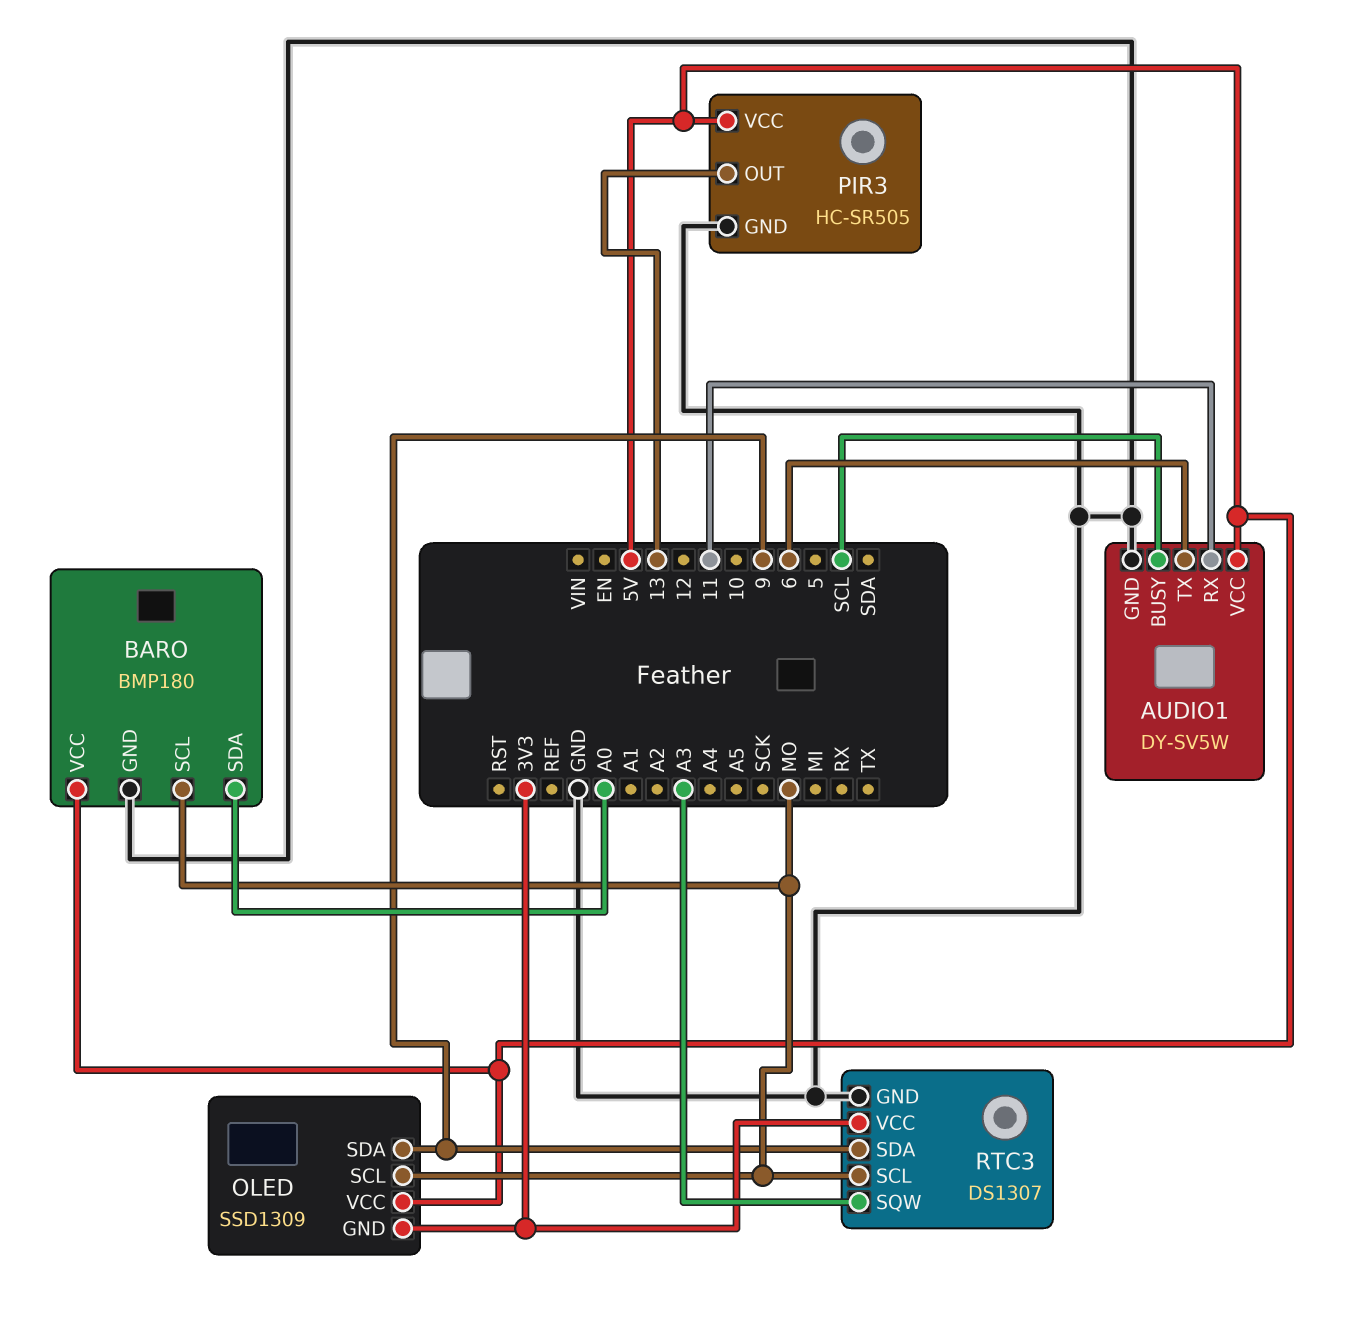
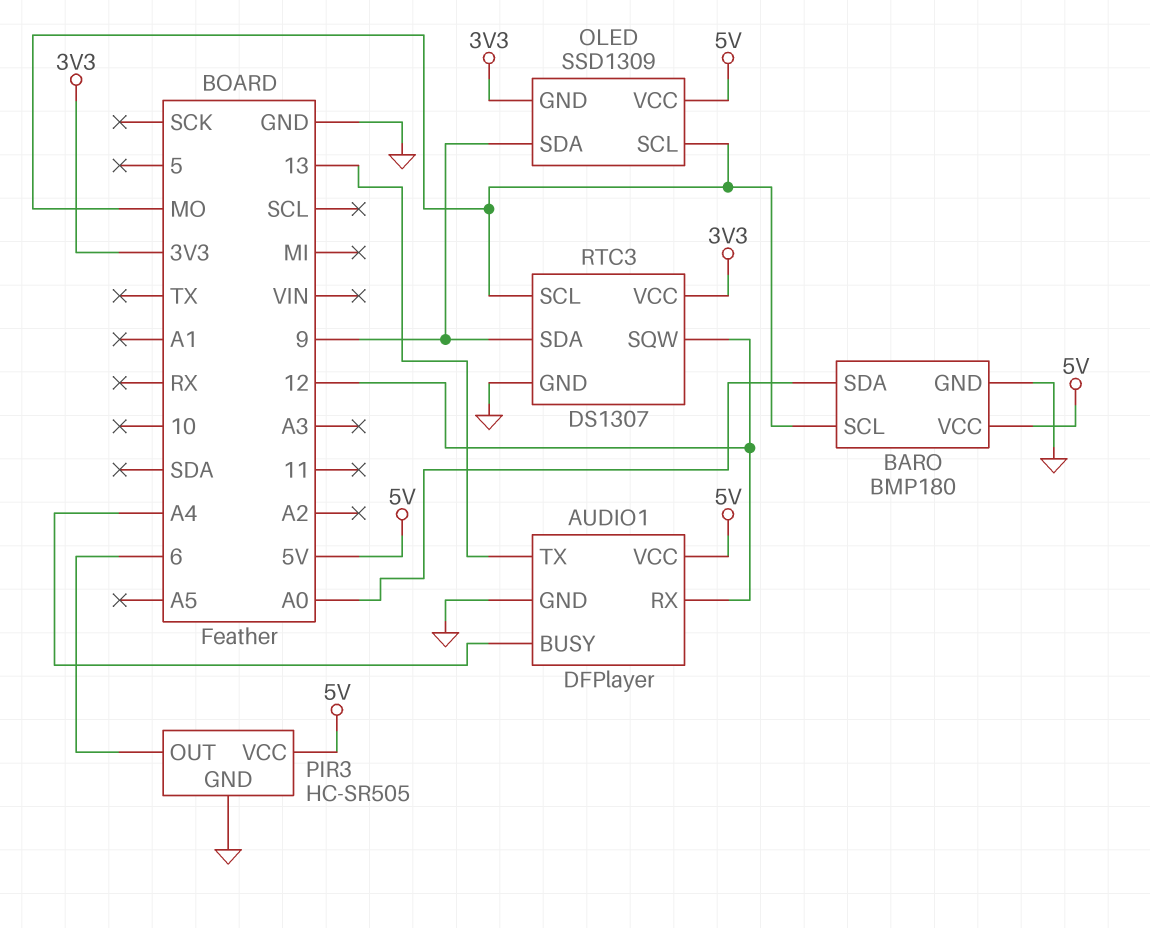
AUDIO1: DY-SV5W -> DFPlayer
AUDIO1 pin BUSY: SCL -> A4
AUDIO1 pin RX: 11 -> 12
AUDIO1 pin TX: 6 -> 13
PIR3 pin OUT: 13 -> 6
RTC3 pin SQW: A3 -> 12

